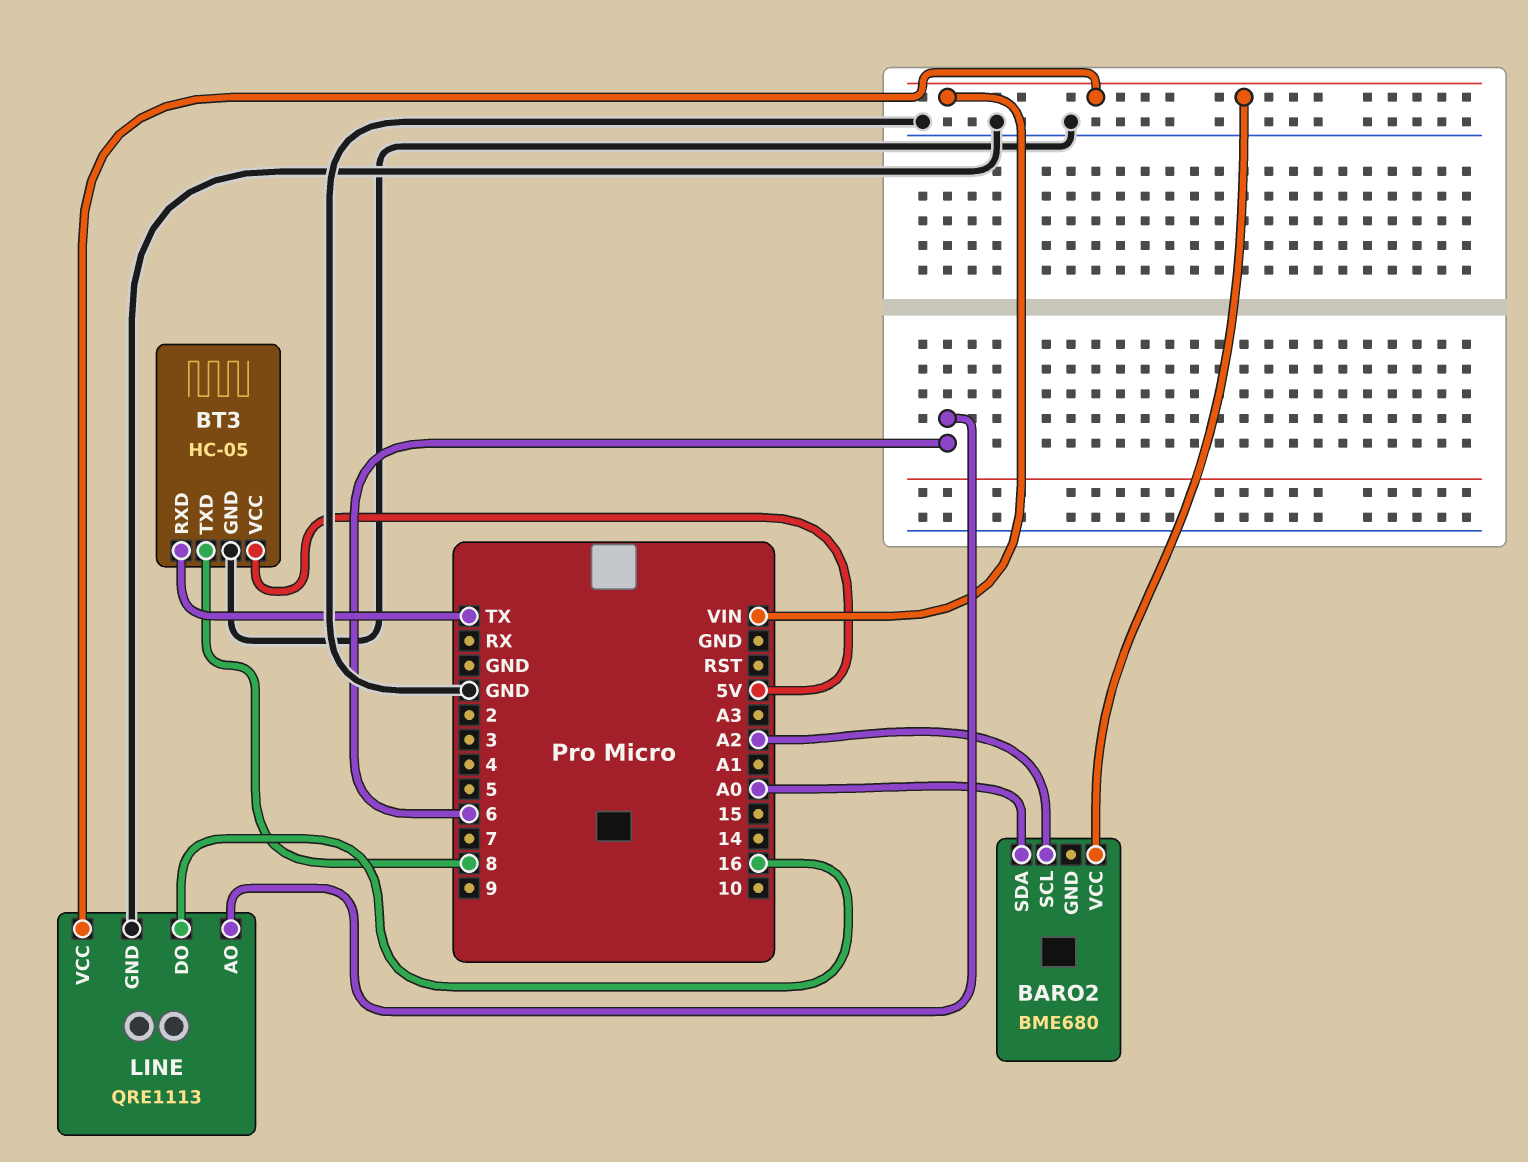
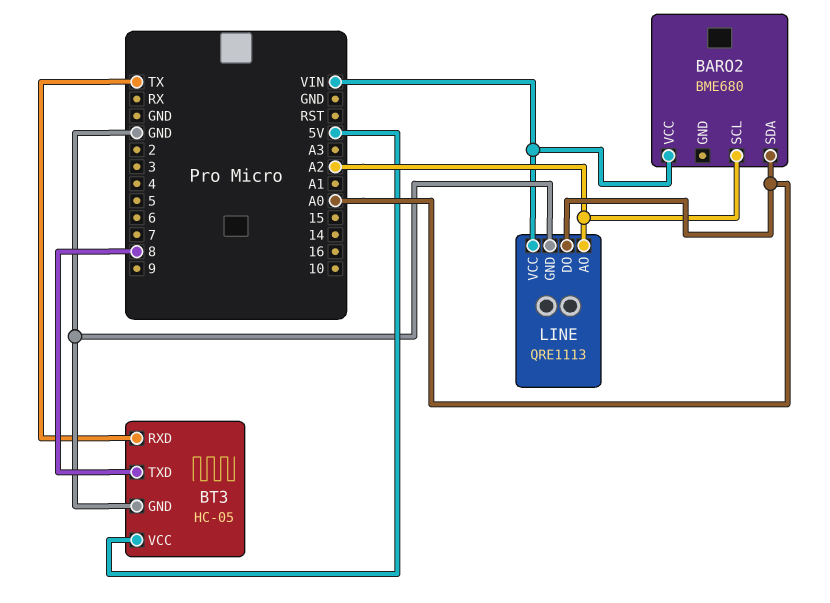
LINE pin AO: 6 -> A2
LINE pin DO: 16 -> A0

